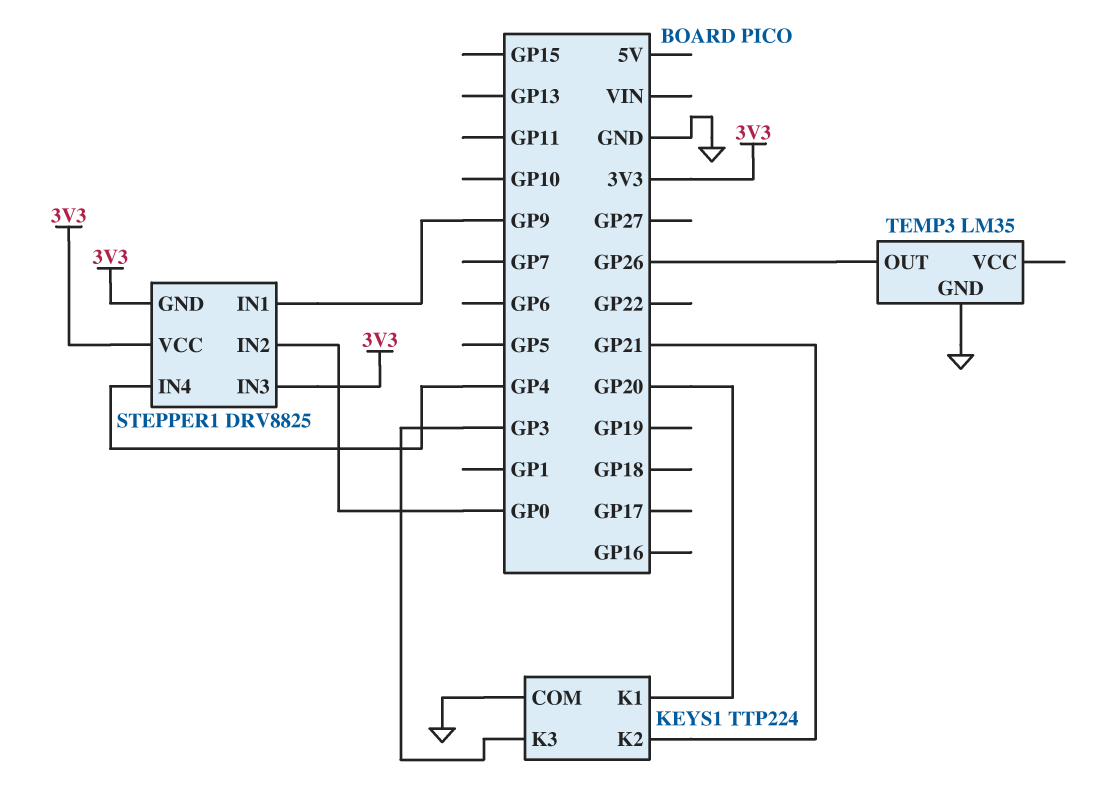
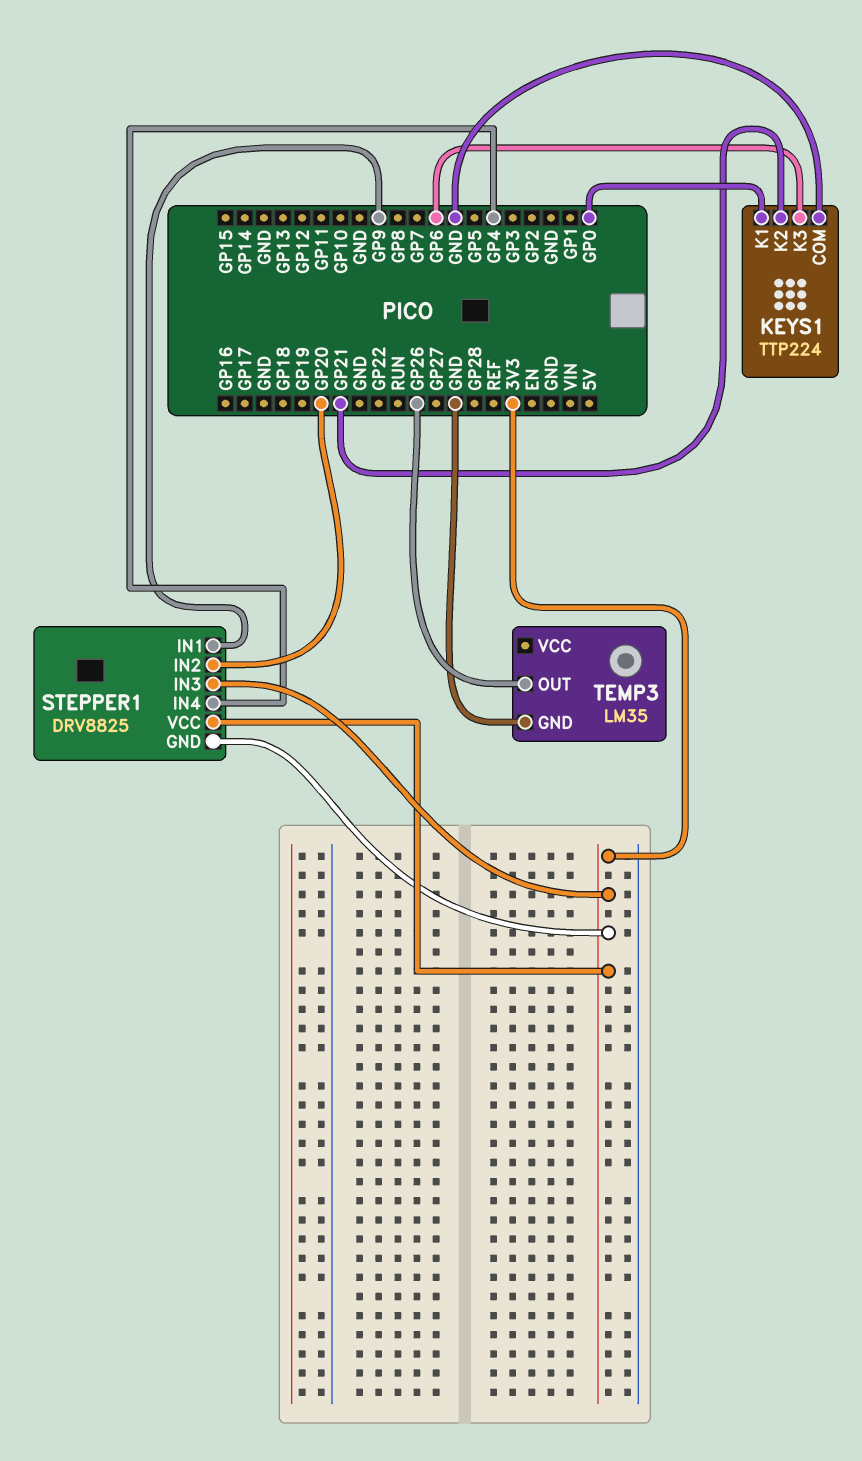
KEYS1 pin K1: GP20 -> GP0
KEYS1 pin K3: GP3 -> GP6
STEPPER1 pin IN2: GP0 -> GP20

